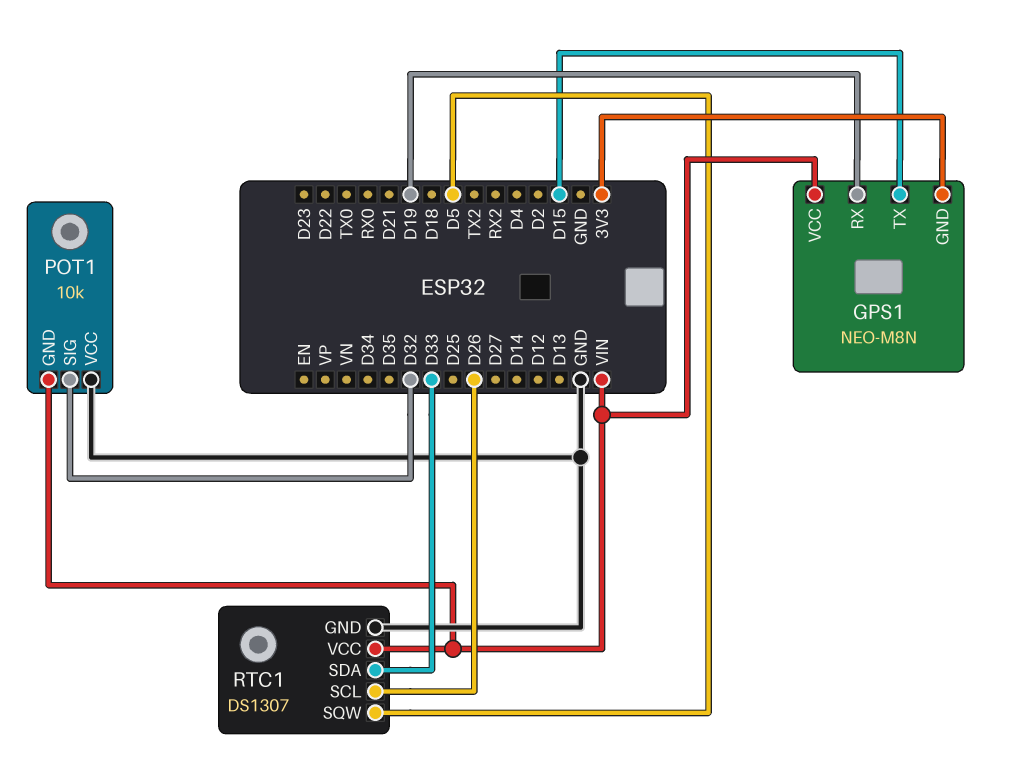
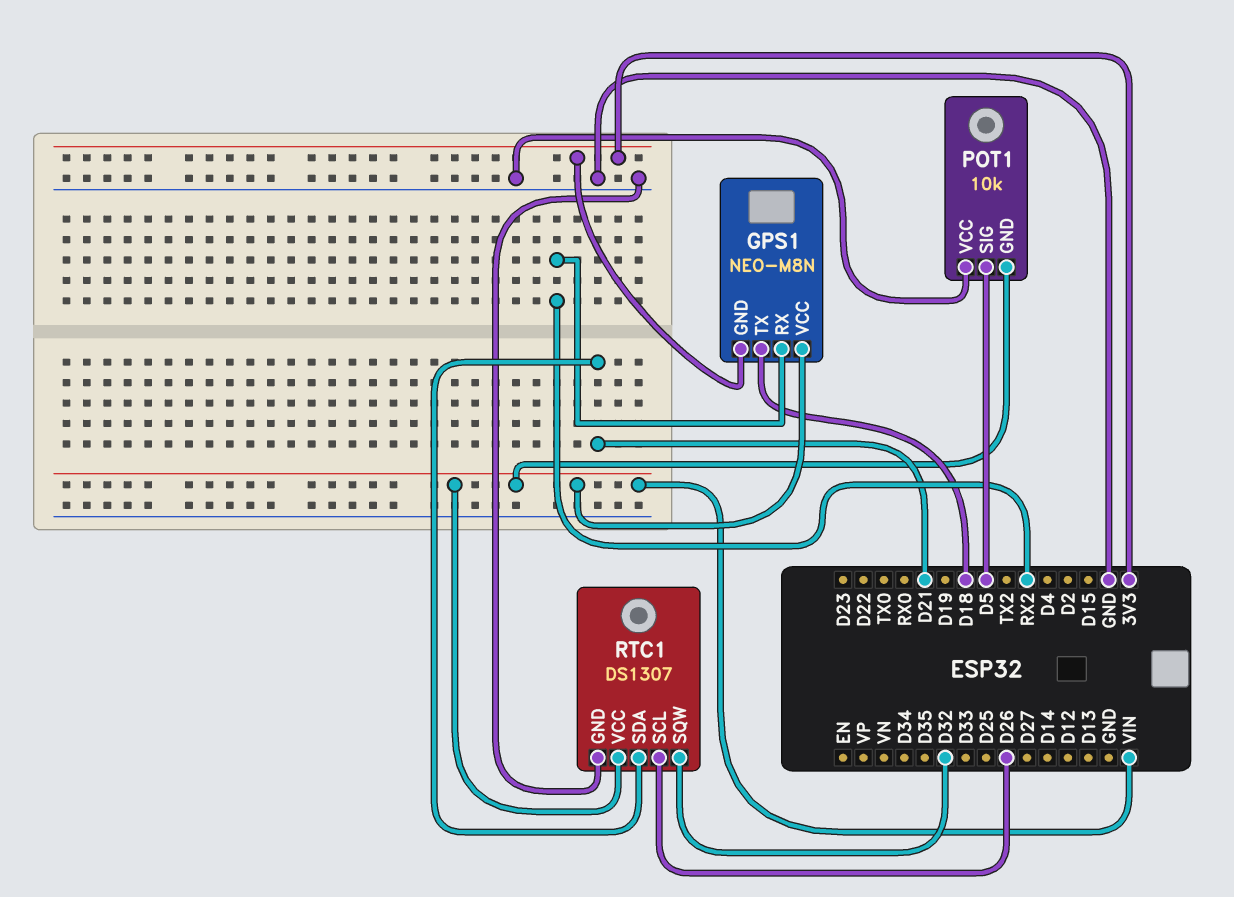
GPS1 pin RX: D19 -> RX2
GPS1 pin TX: D15 -> D18
POT1 pin SIG: D32 -> D5
RTC1 pin SDA: D33 -> D21
RTC1 pin SQW: D5 -> D32

